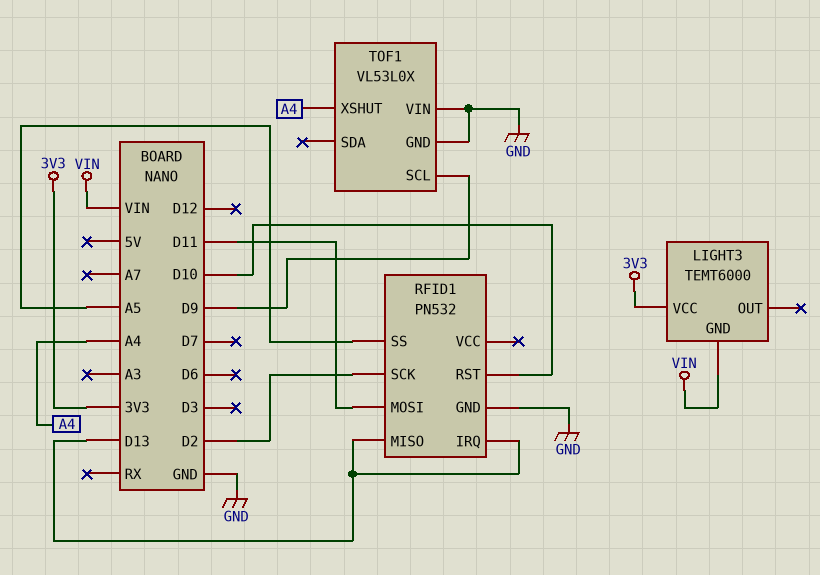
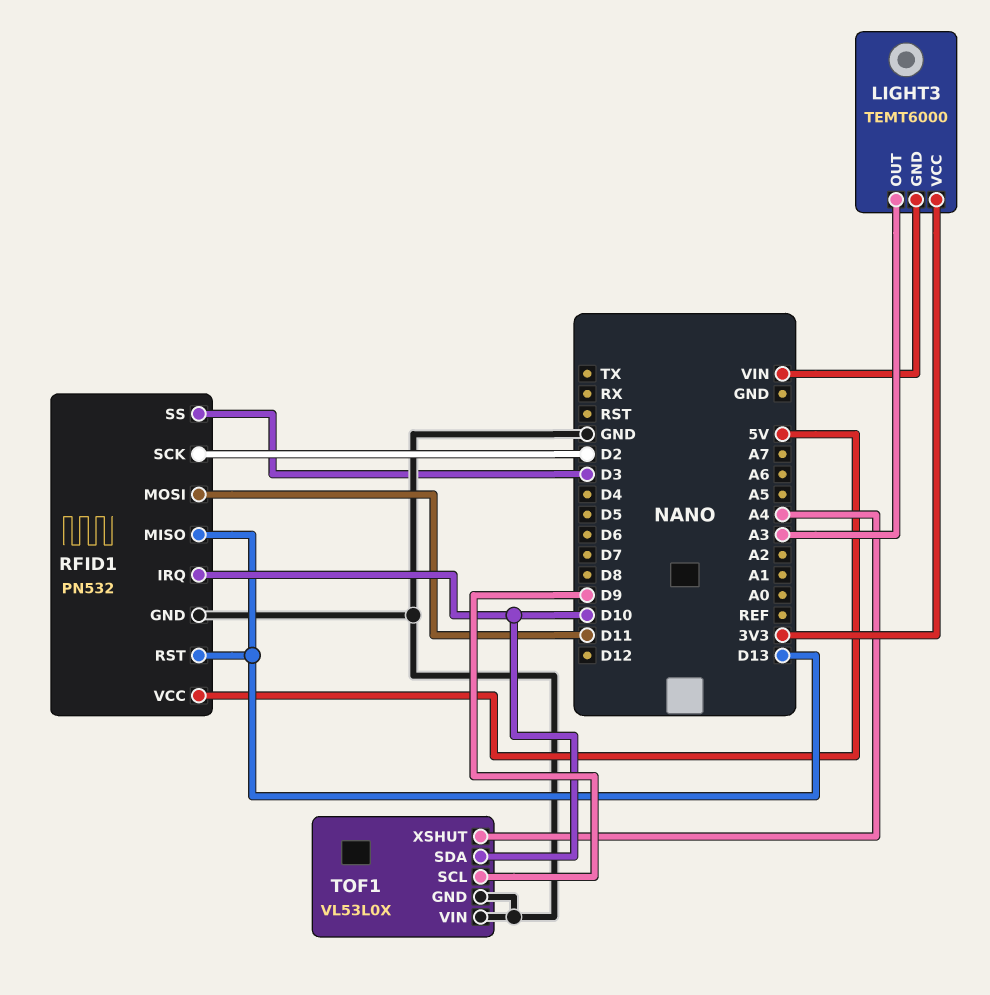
LIGHT3 pin OUT: none -> A3
RFID1 pin IRQ: D13 -> D10
RFID1 pin RST: D10 -> D13
RFID1 pin SS: A5 -> D3
RFID1 pin VCC: none -> 5V
TOF1 pin SDA: none -> D10

